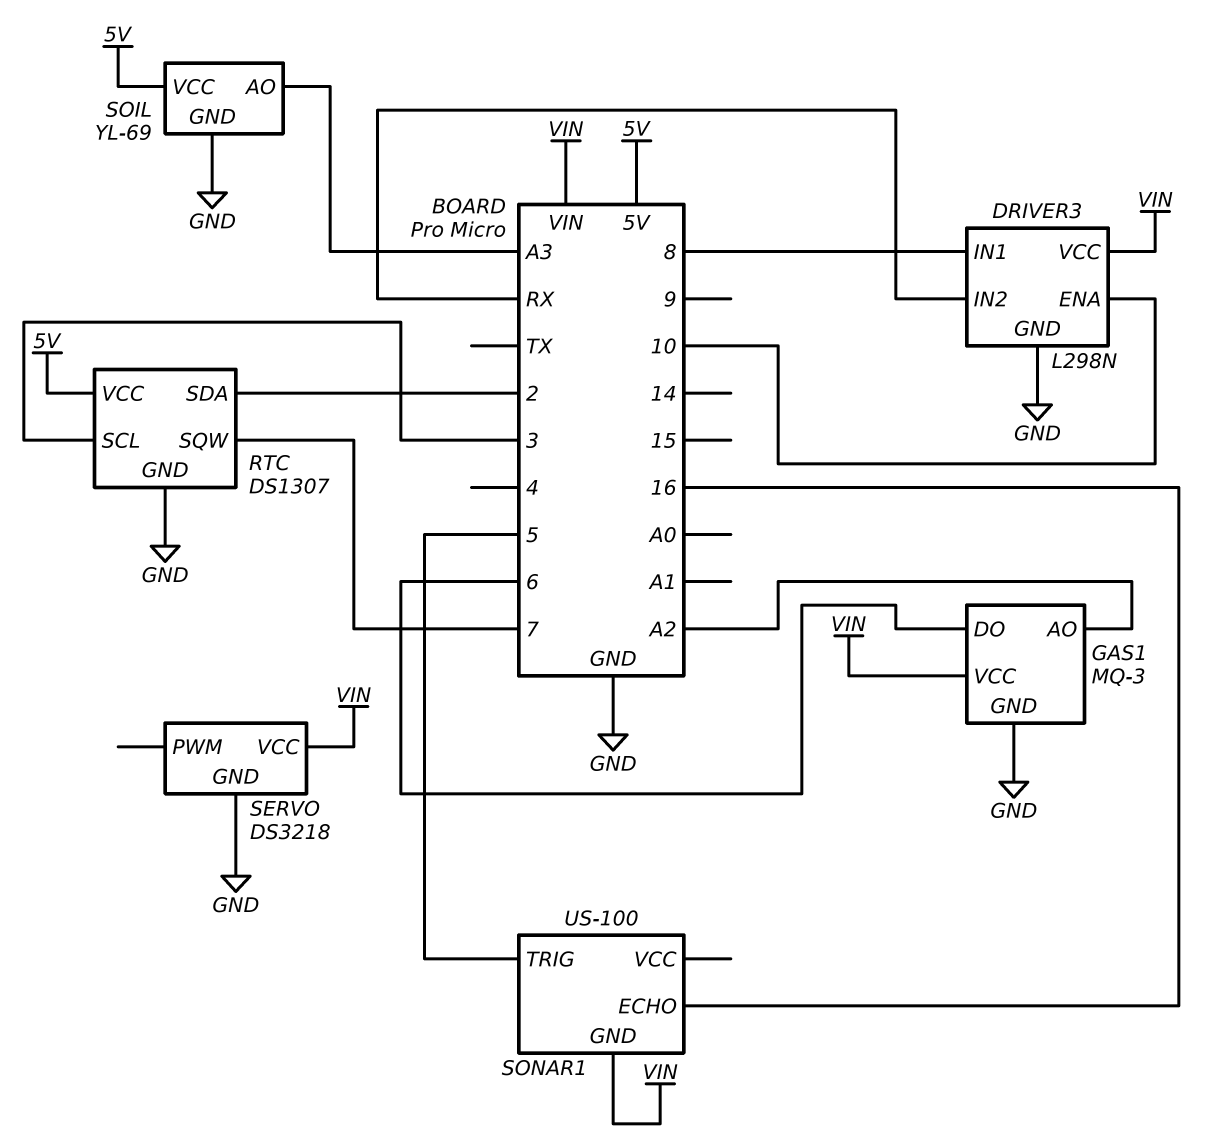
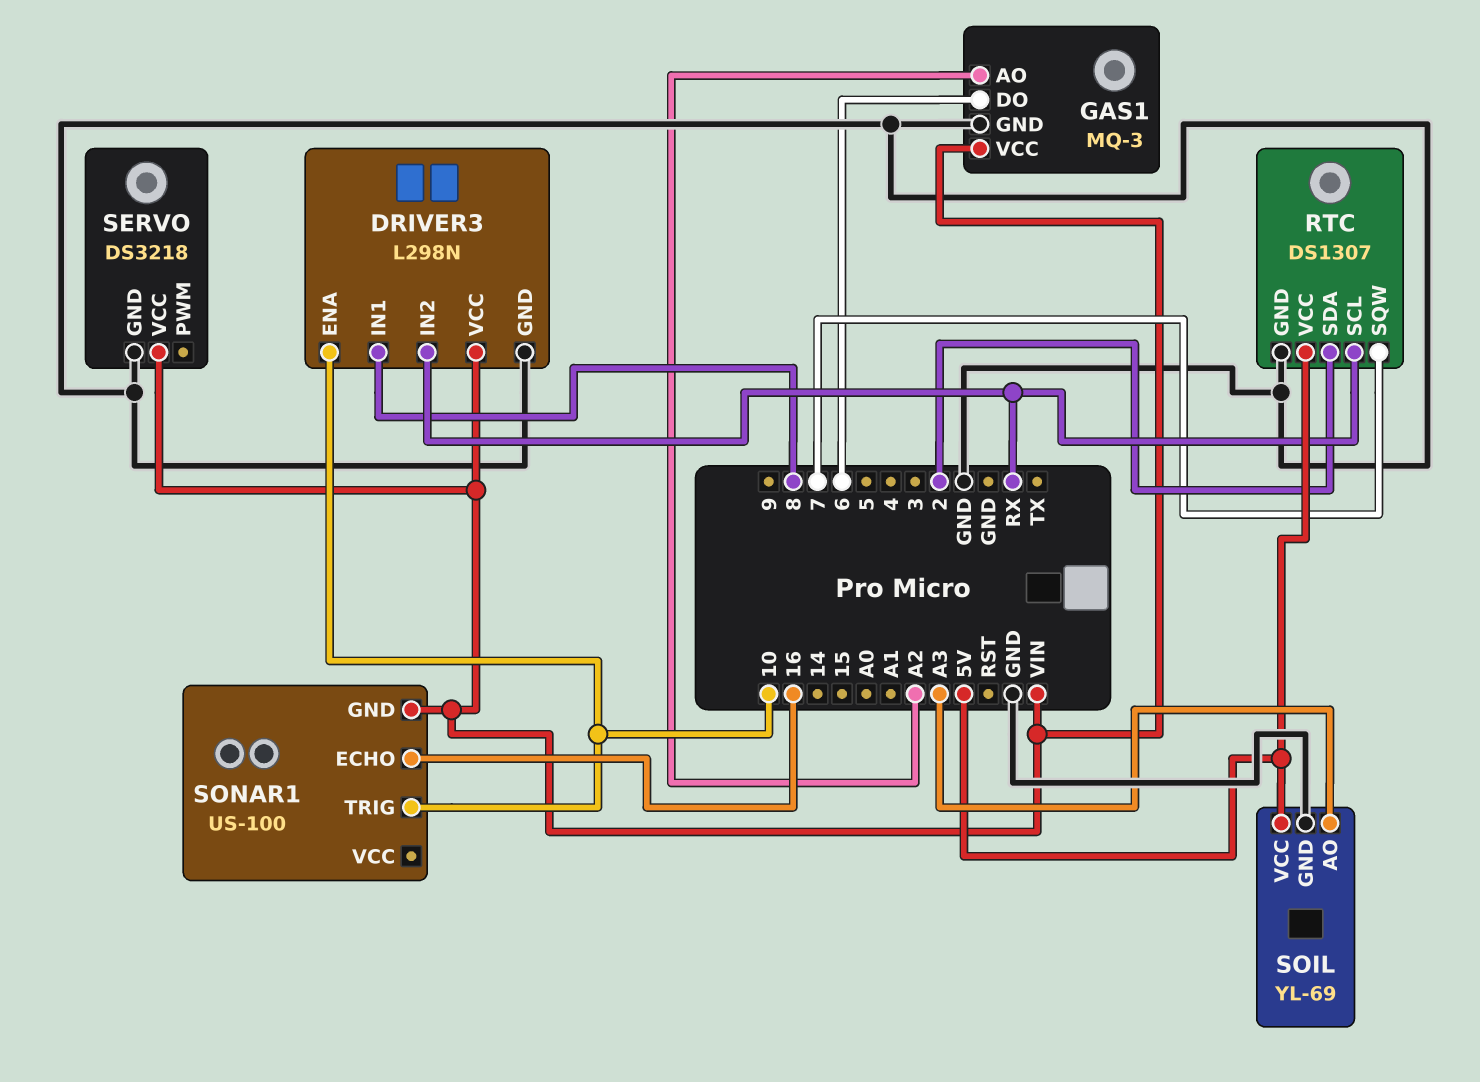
RTC pin SCL: 3 -> RX
SONAR1 pin TRIG: 5 -> 10

